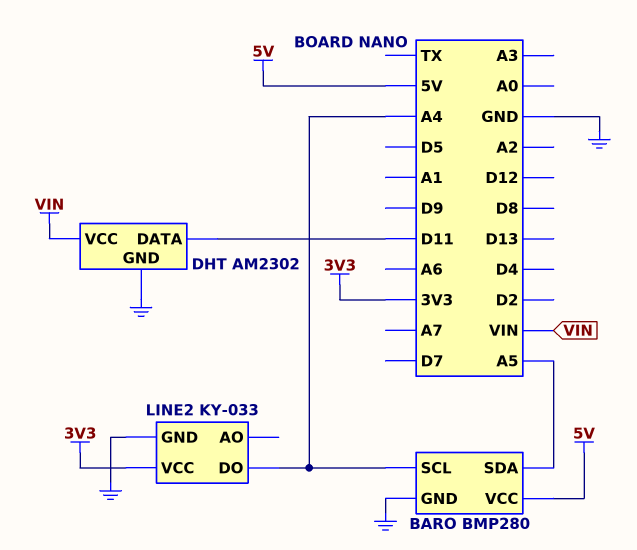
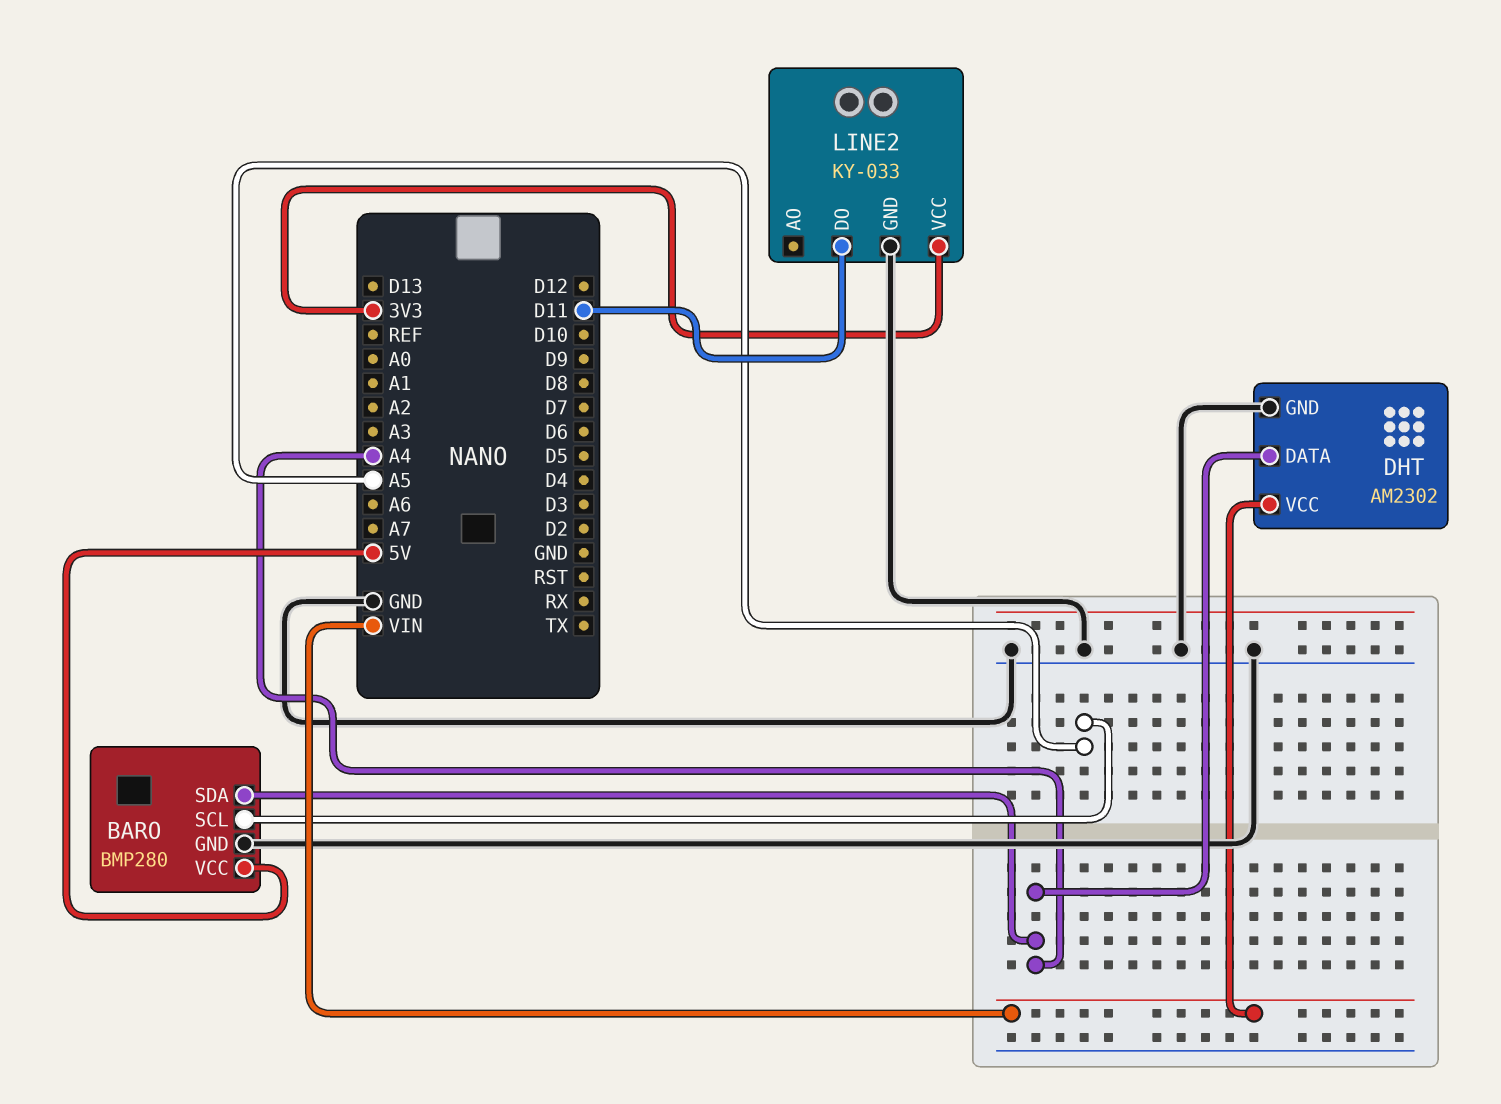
BARO pin SCL: A4 -> A5
BARO pin SDA: A5 -> A4
DHT pin DATA: D11 -> A4
LINE2 pin DO: A4 -> D11

